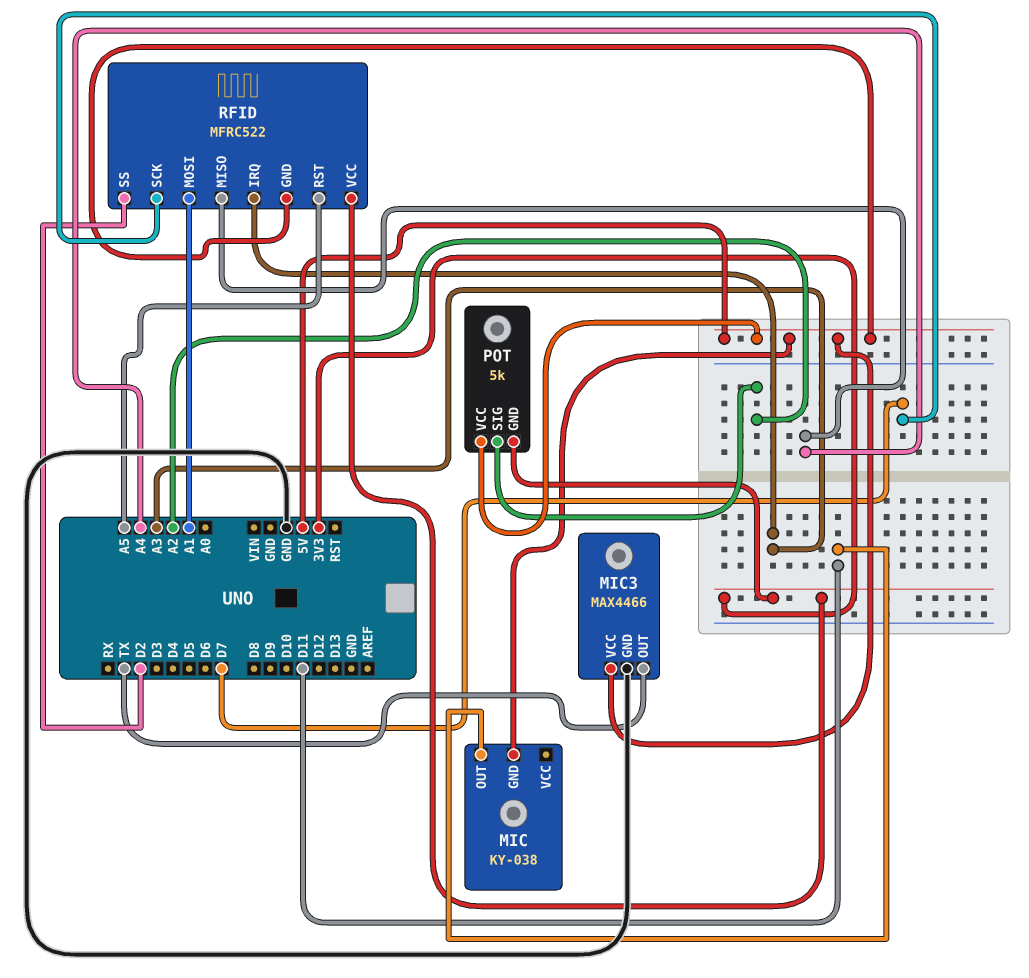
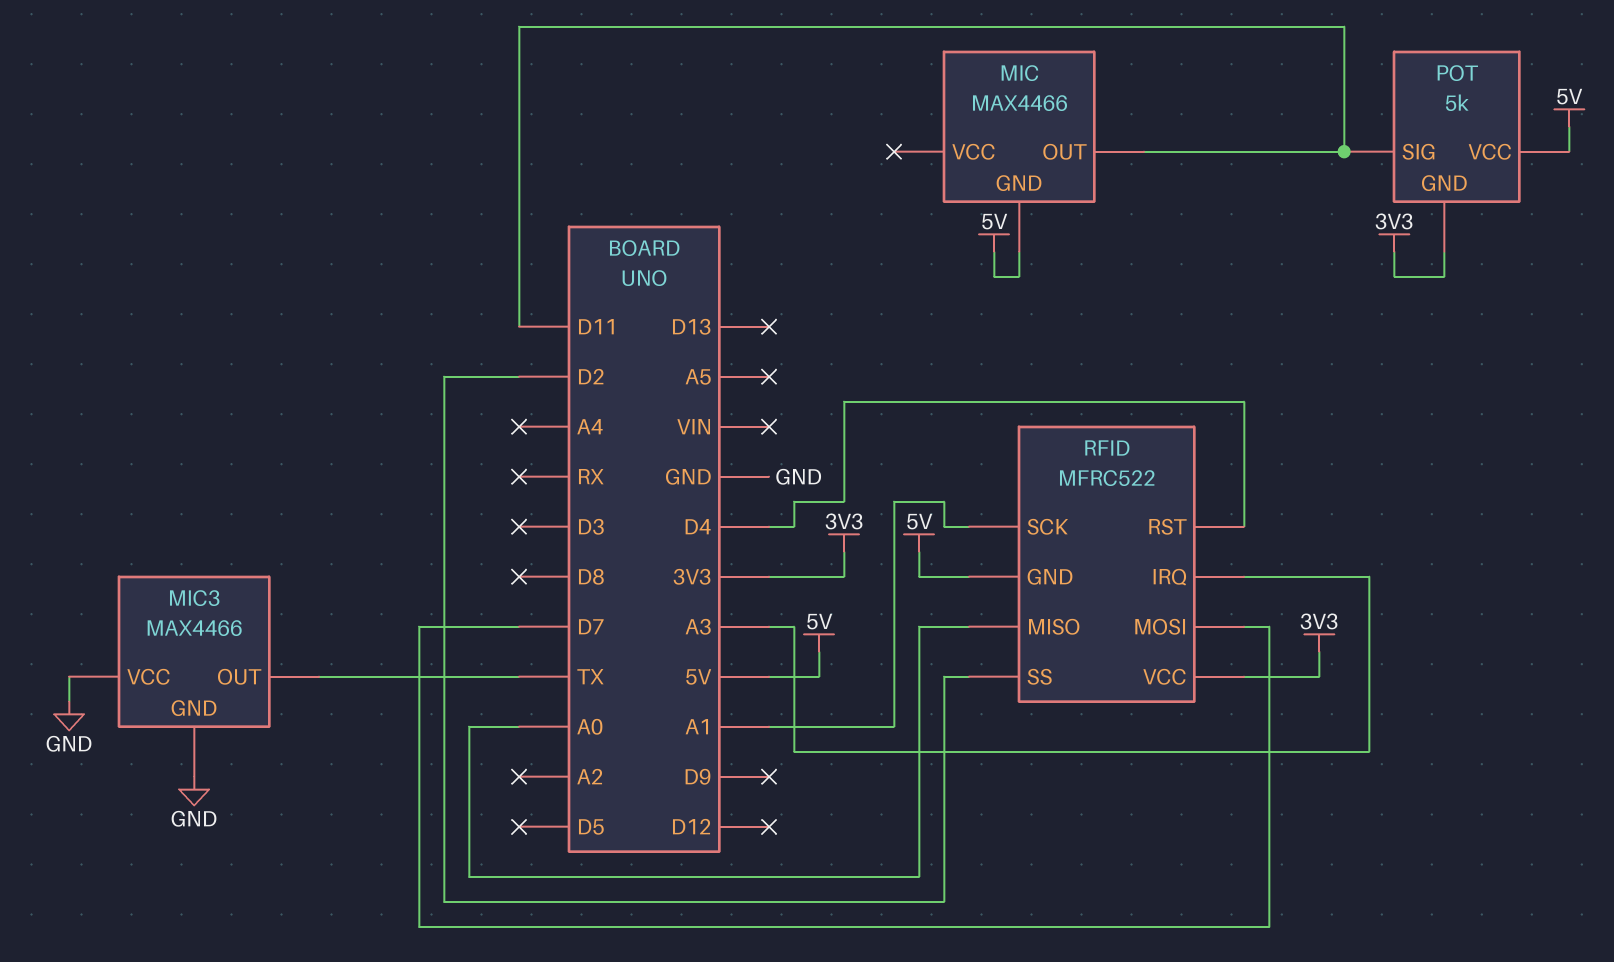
MIC: KY-038 -> MAX4466
MIC3 pin VCC: 5V -> GND
POT pin SIG: A2 -> D11
RFID pin MISO: A4 -> A0
RFID pin MOSI: A1 -> D7
RFID pin RST: A5 -> D4
RFID pin SCK: D7 -> A1

